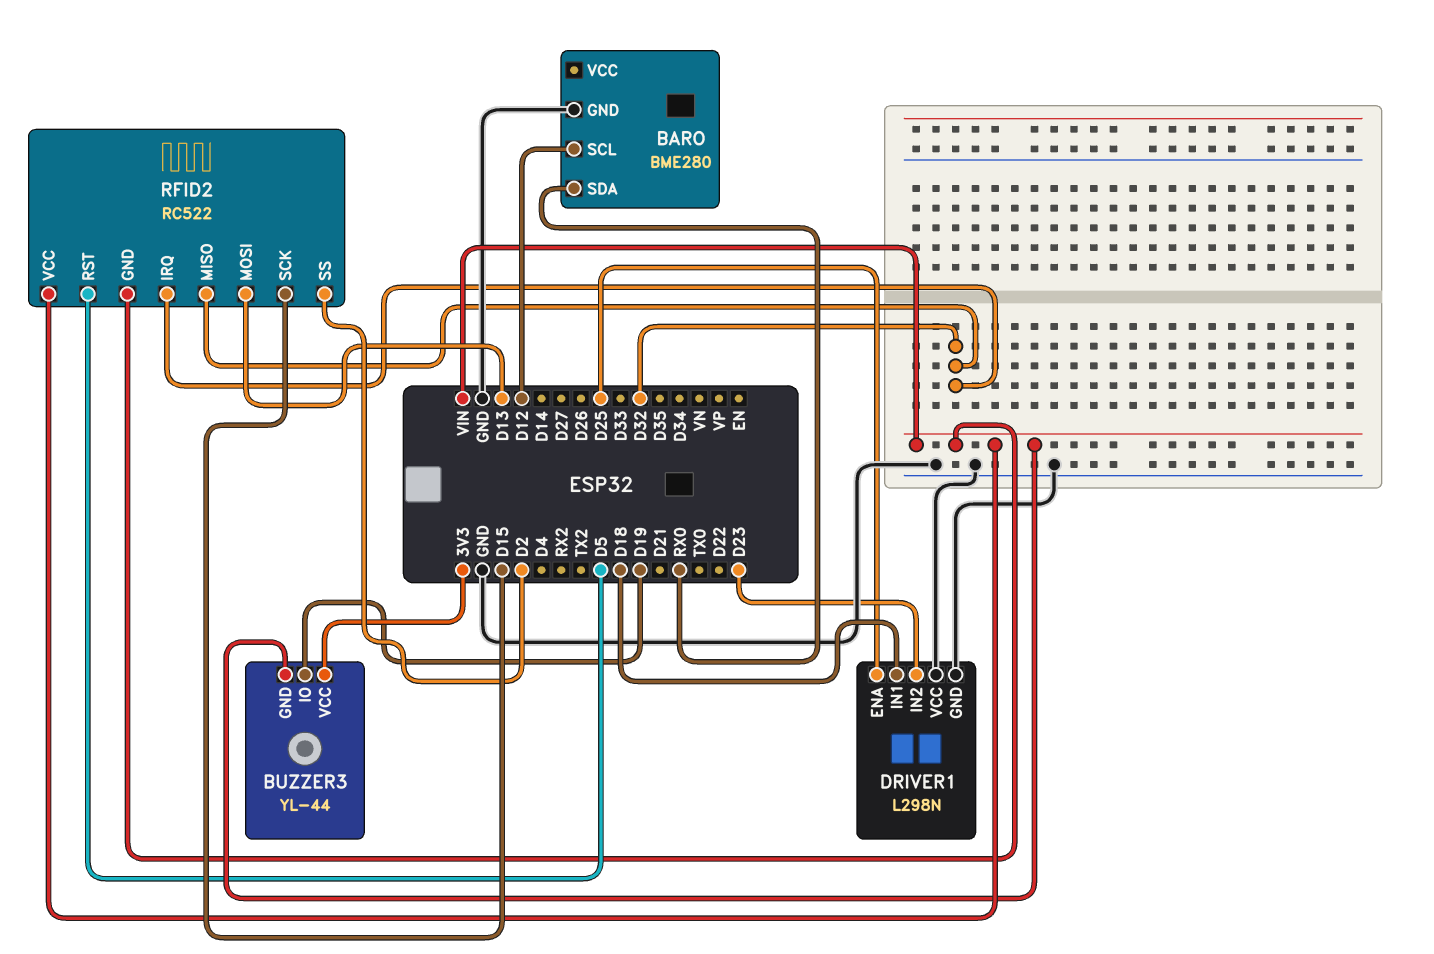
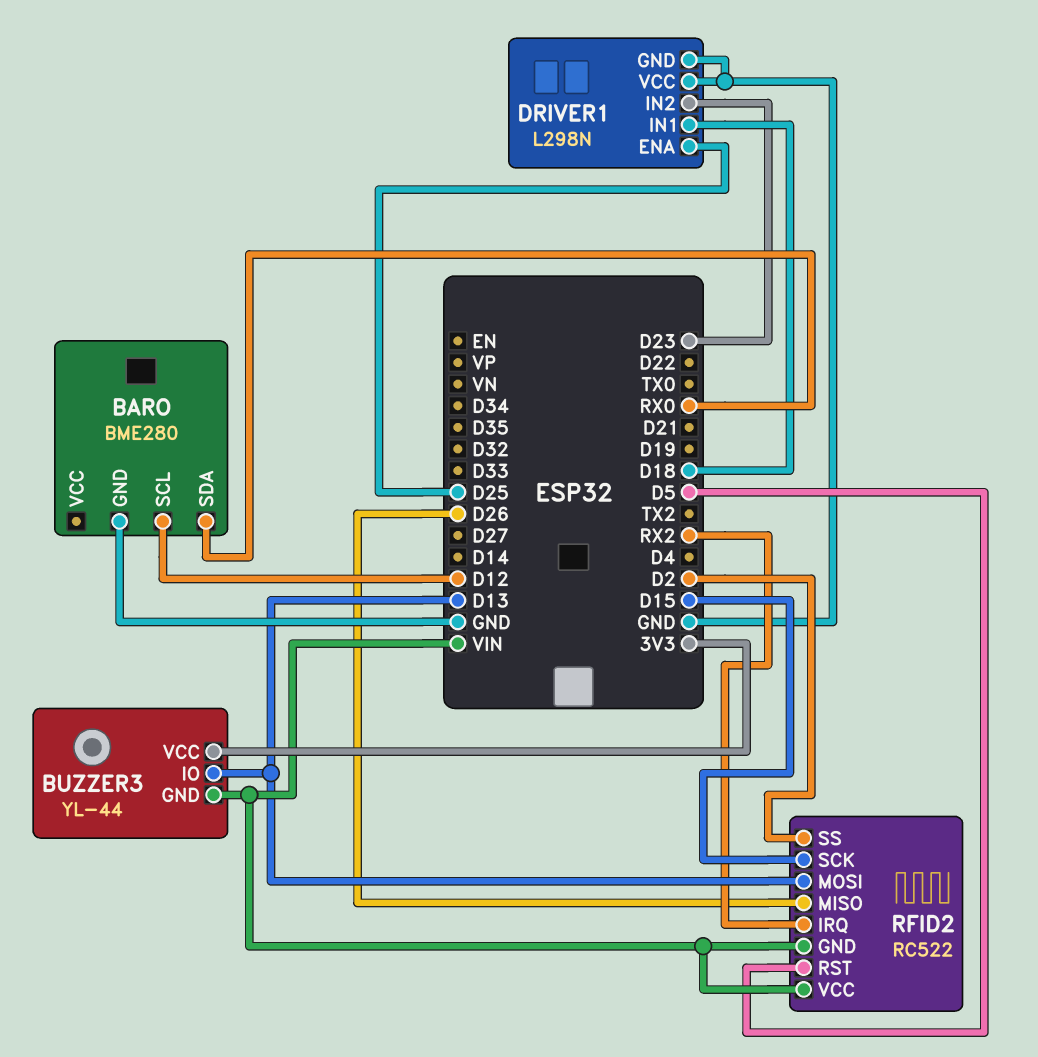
BUZZER3 pin IO: D19 -> D13
RFID2 pin IRQ: D32 -> RX2
RFID2 pin MISO: D32 -> D26

